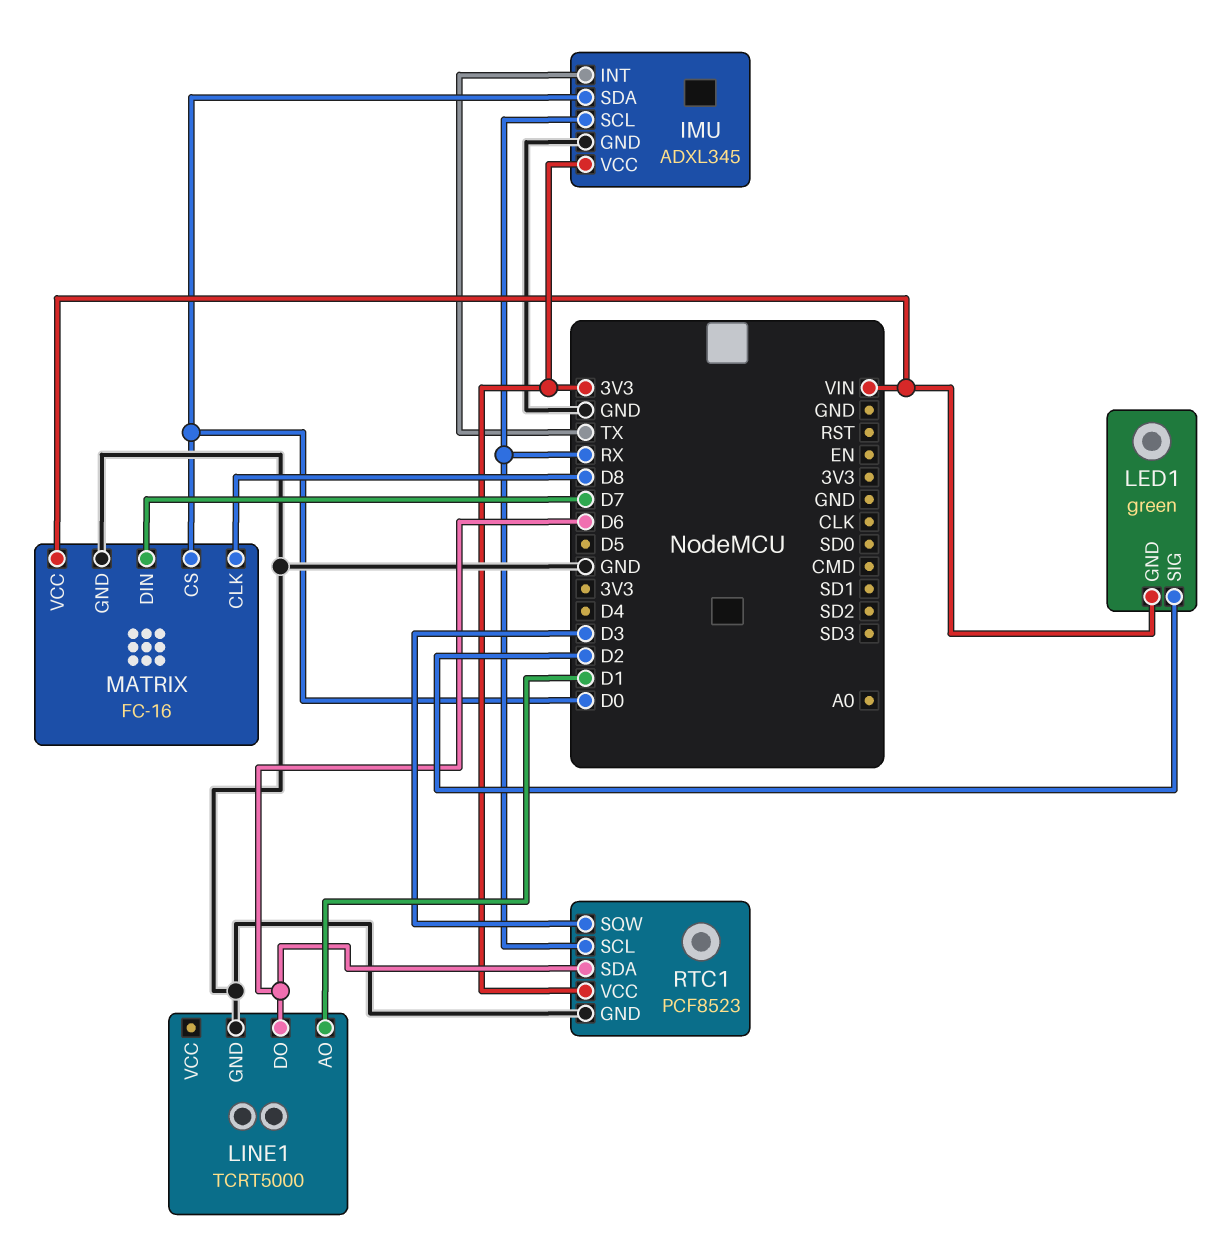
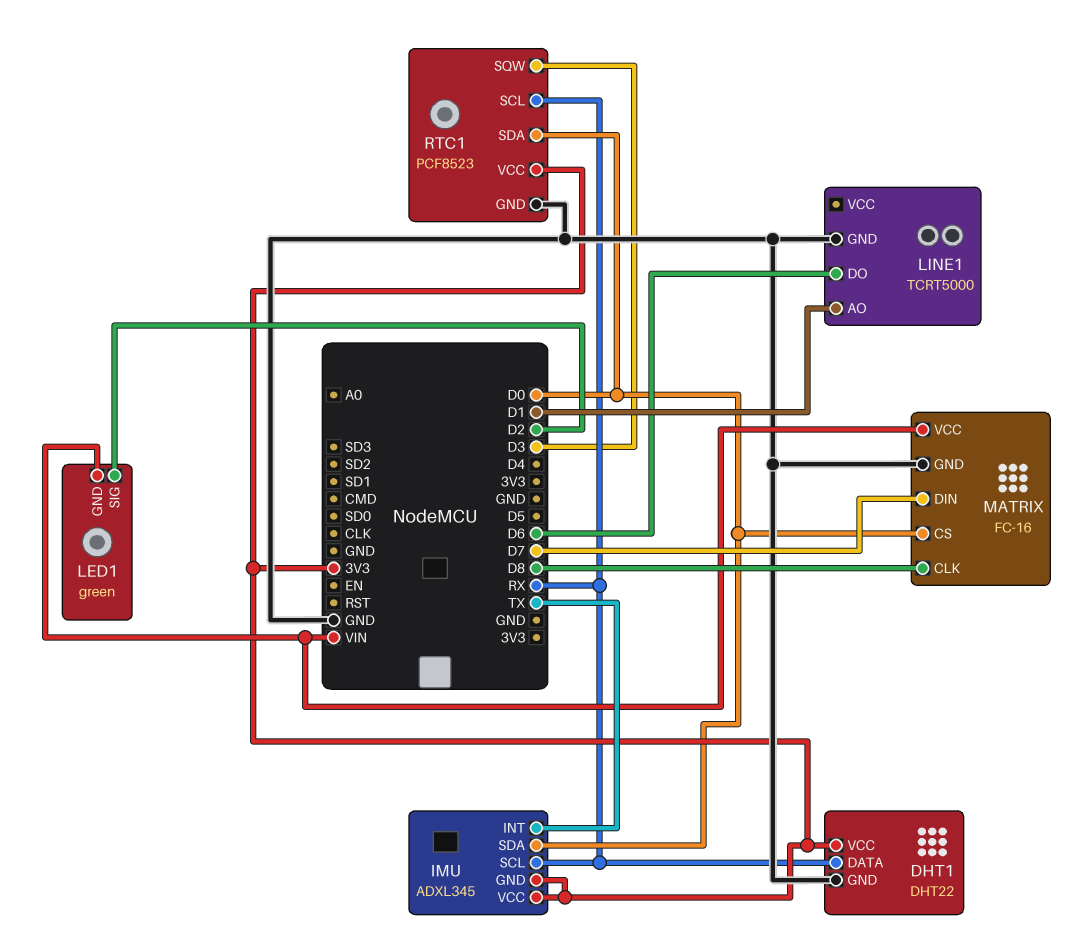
DHT1: none -> DHT22
DHT1 pin DATA: none -> RX
DHT1 pin GND: none -> GND
DHT1 pin VCC: none -> 3V3
IMU pin GND: GND -> 3V3
RTC1 pin SDA: D6 -> D0

